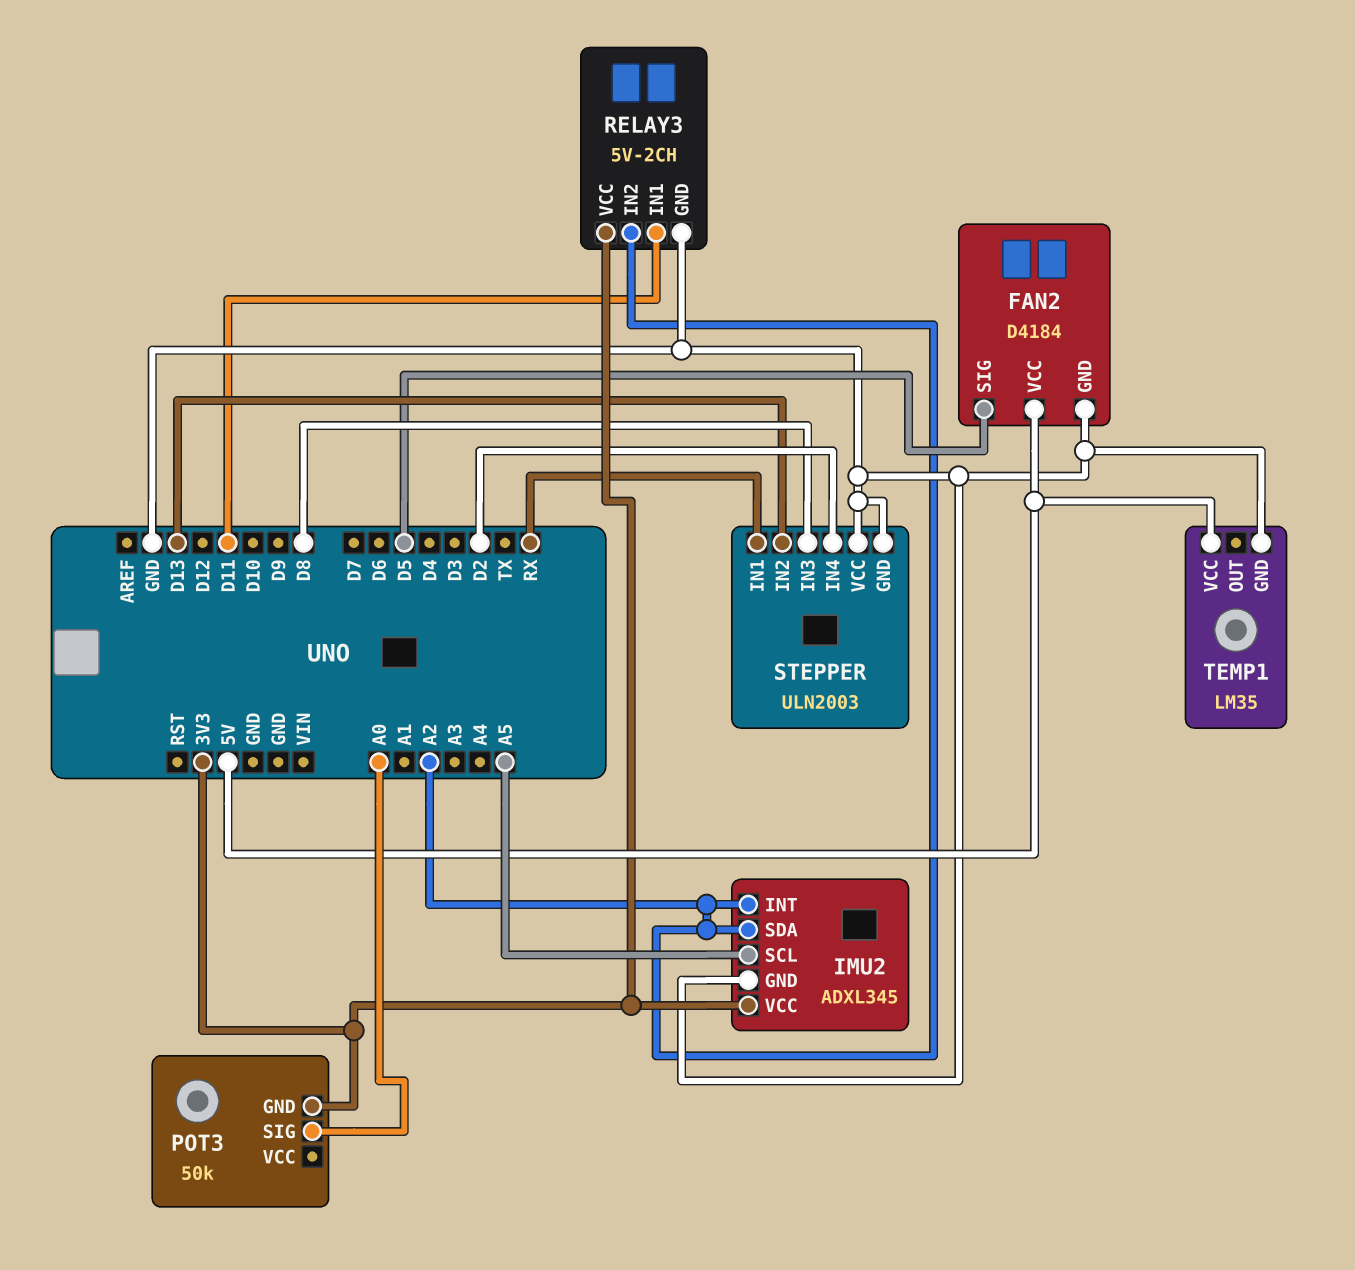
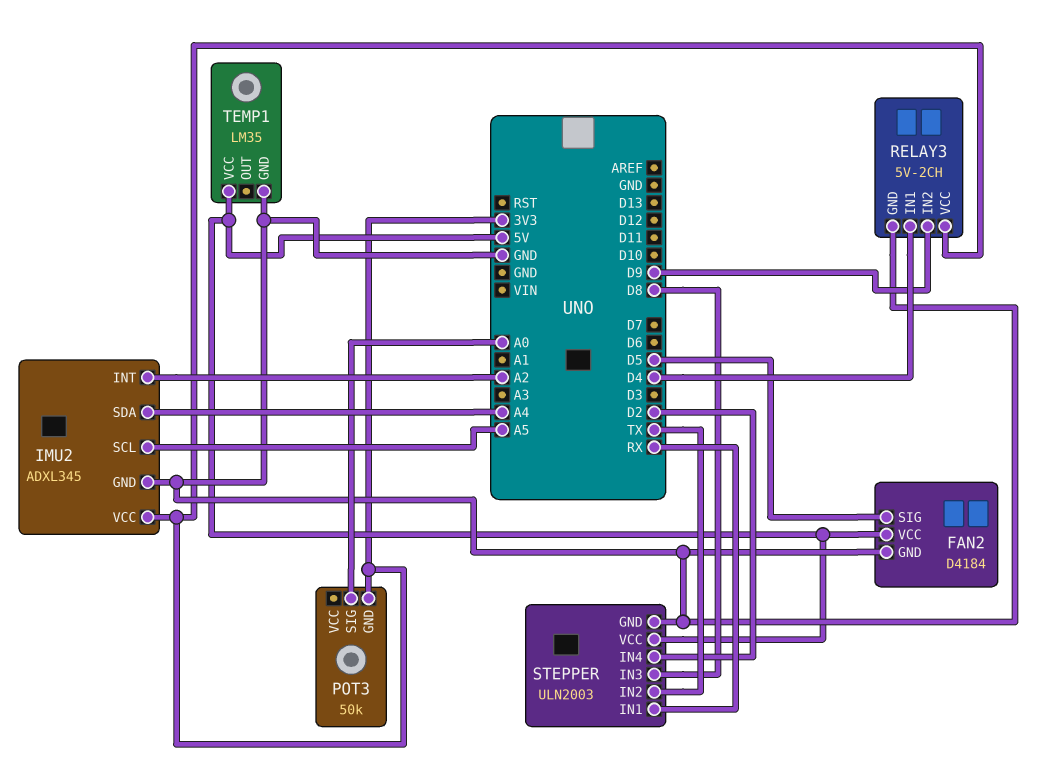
IMU2 pin SDA: A2 -> A4
RELAY3 pin IN1: D11 -> D4
RELAY3 pin IN2: A2 -> D9
STEPPER pin IN2: D13 -> TX
STEPPER pin VCC: GND -> 5V

